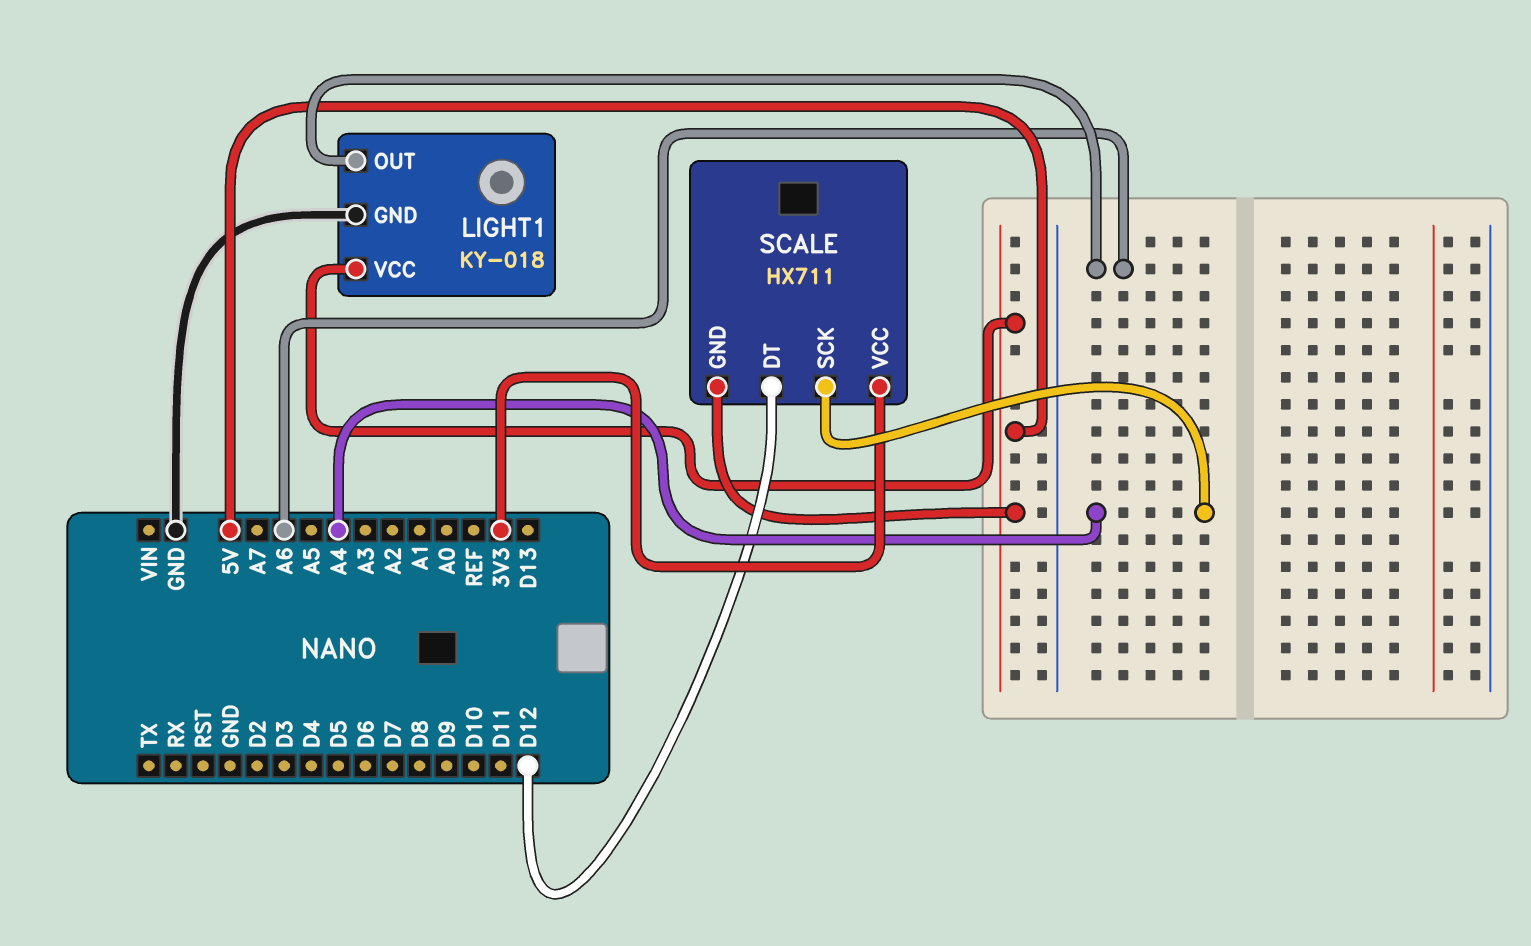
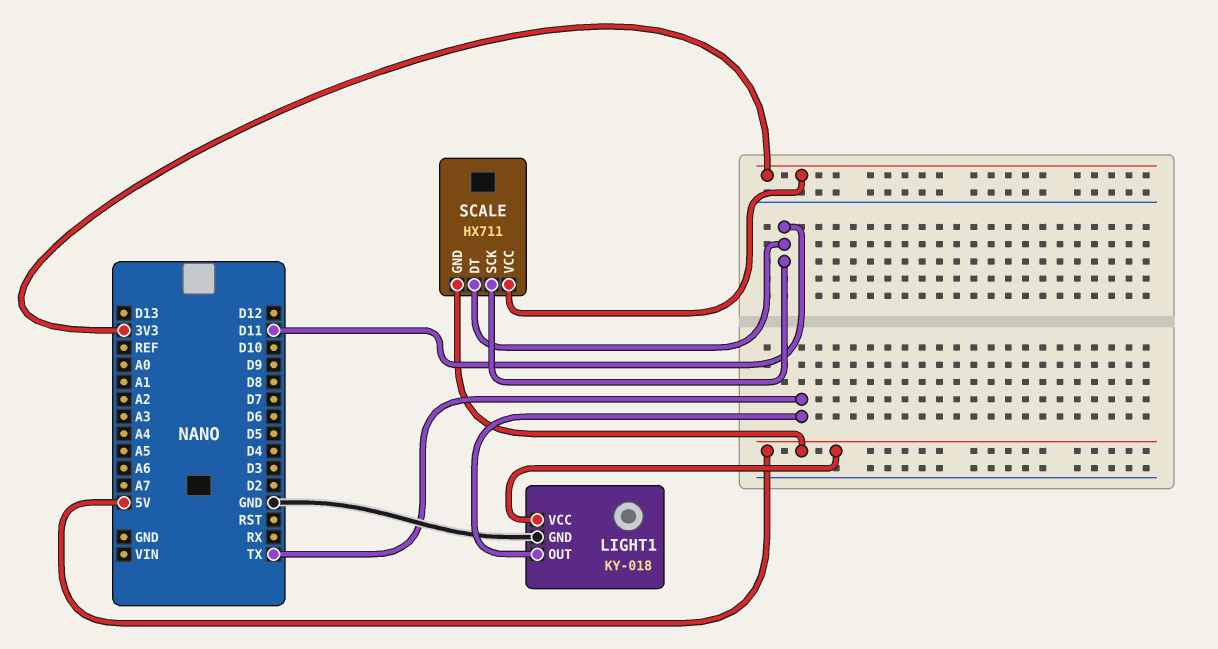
LIGHT1 pin OUT: A6 -> TX
SCALE pin DT: D12 -> D11
SCALE pin SCK: A4 -> D11

